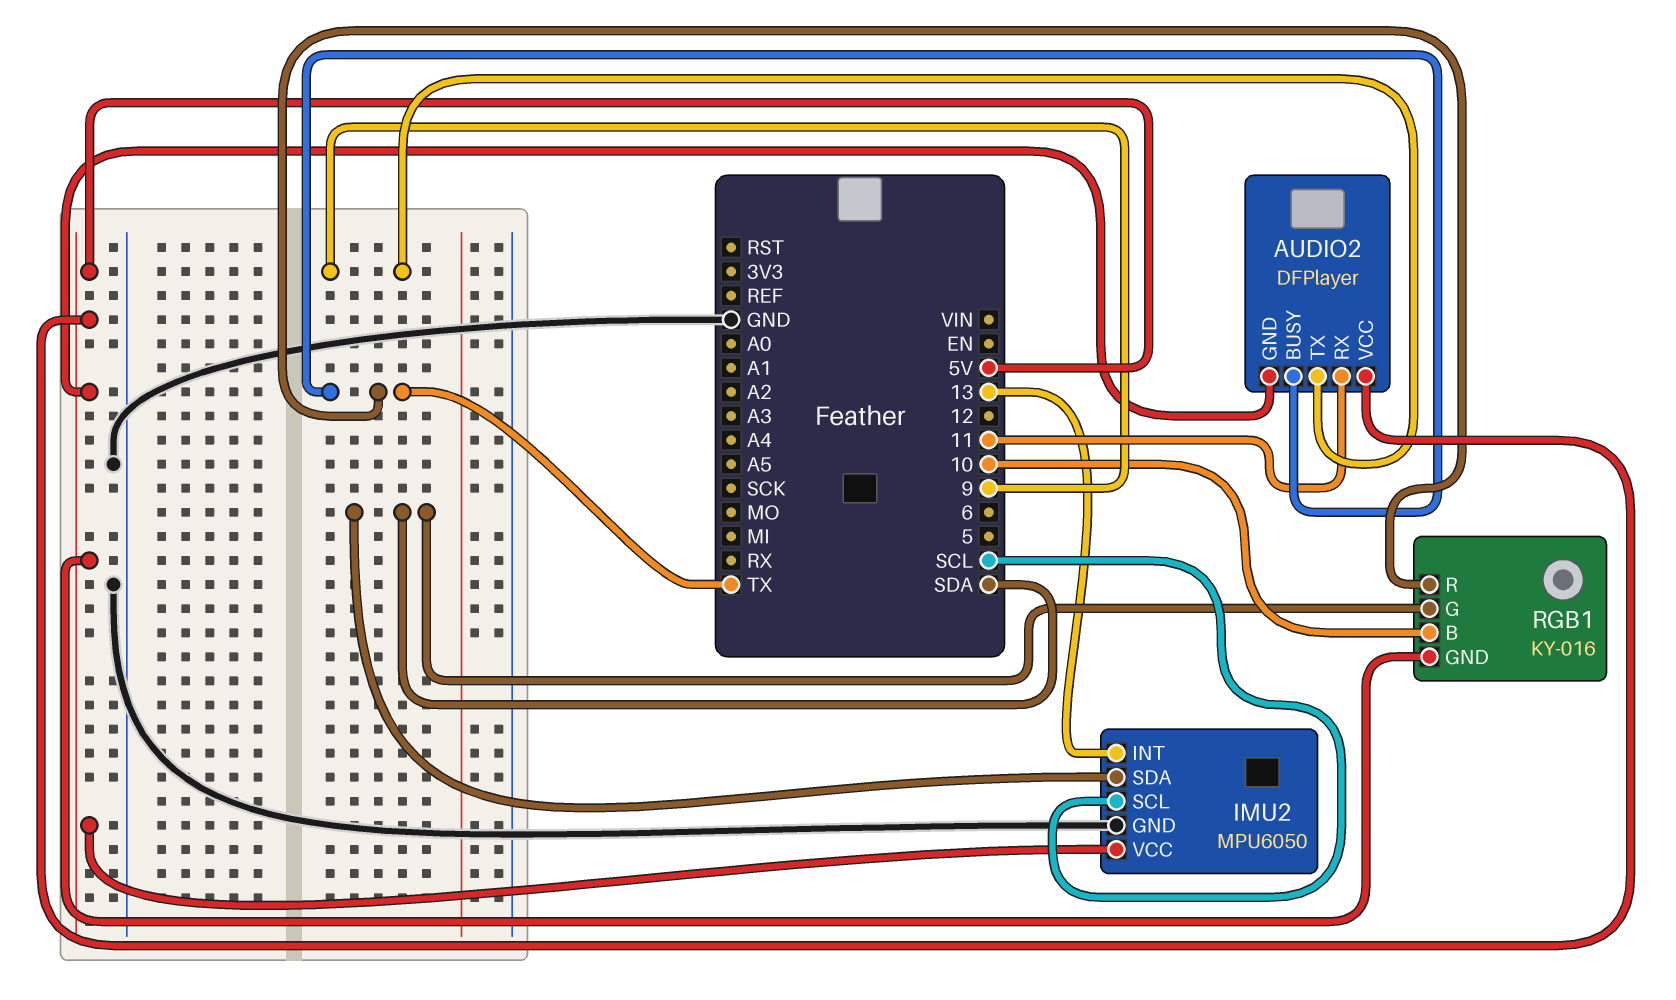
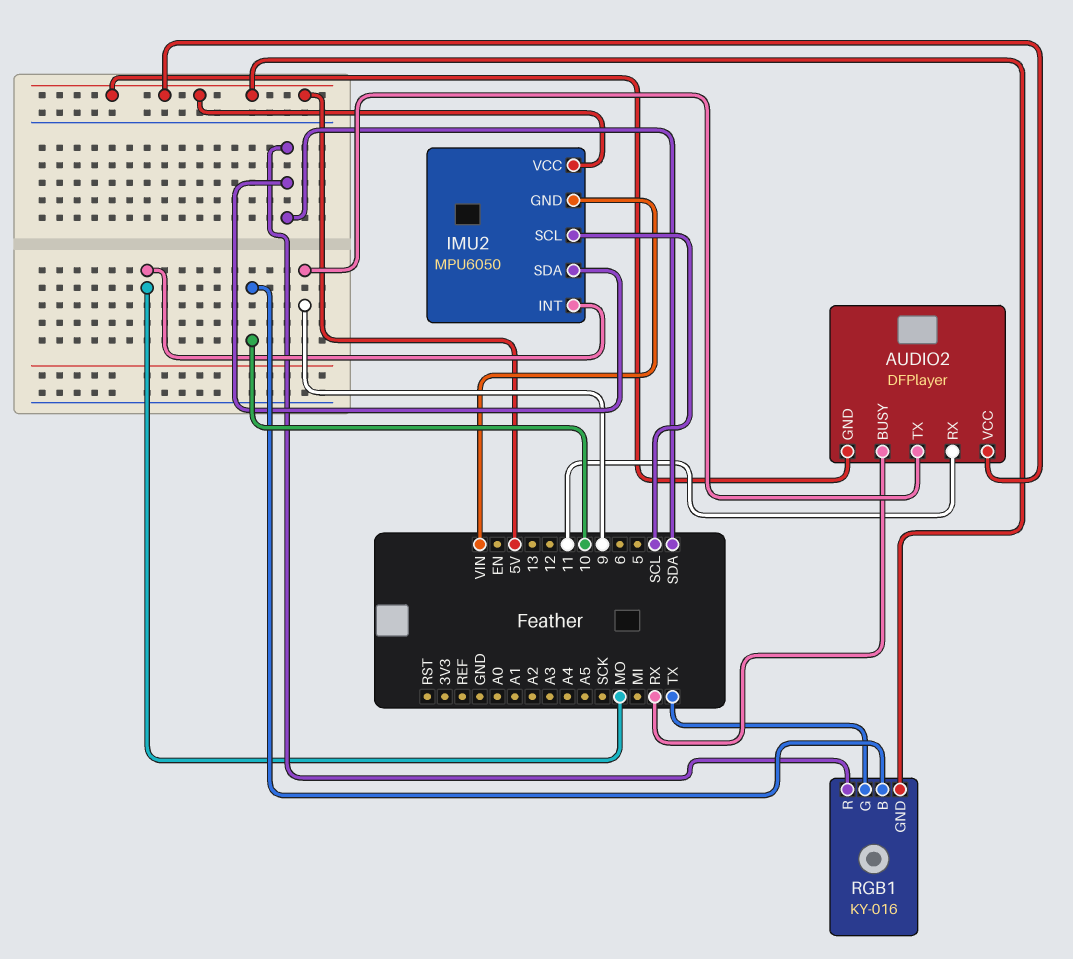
AUDIO2 pin BUSY: TX -> RX
IMU2 pin GND: GND -> VIN
IMU2 pin INT: 13 -> MO
RGB1 pin G: SDA -> TX
RGB1 pin R: TX -> SDA

